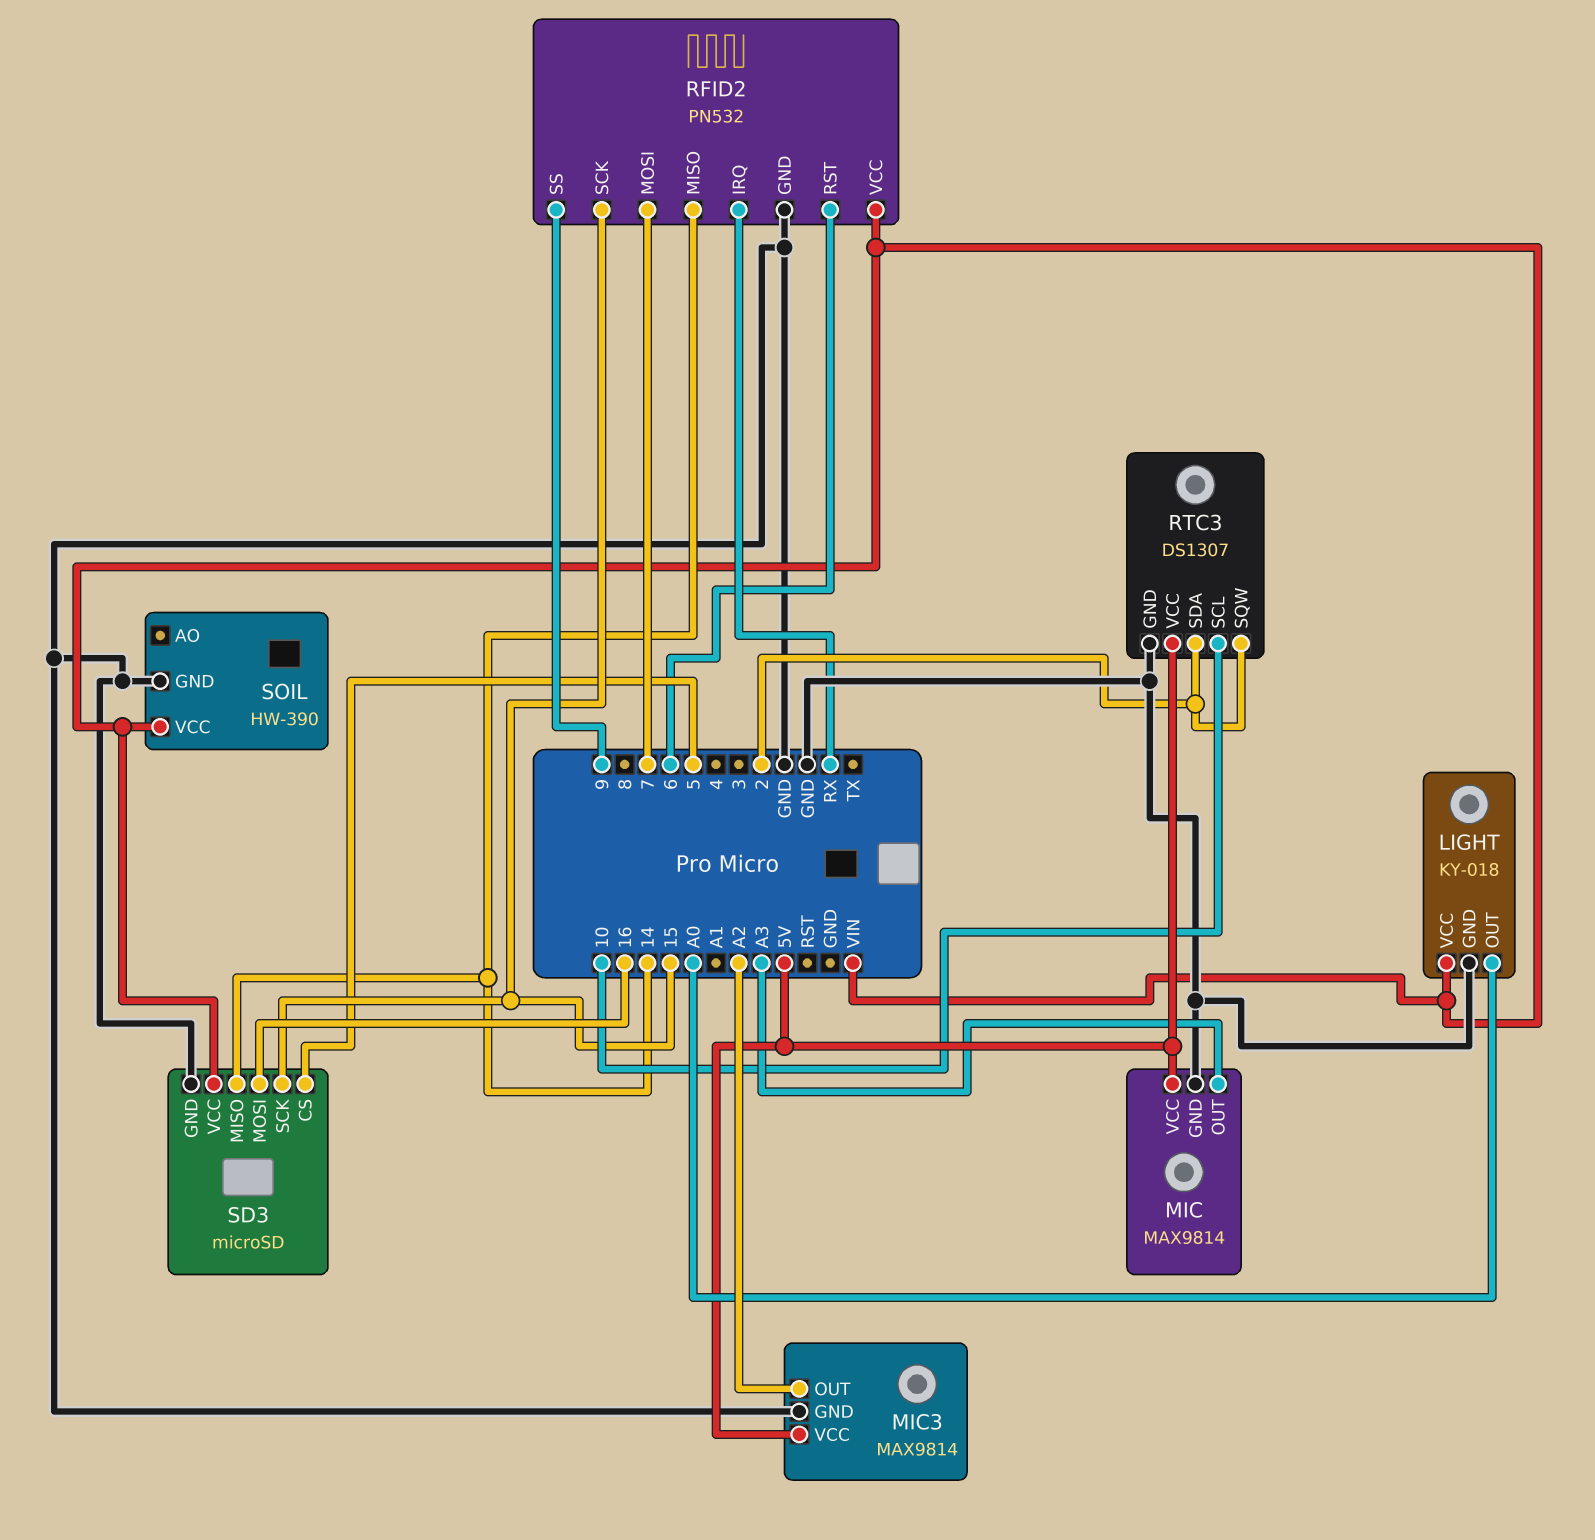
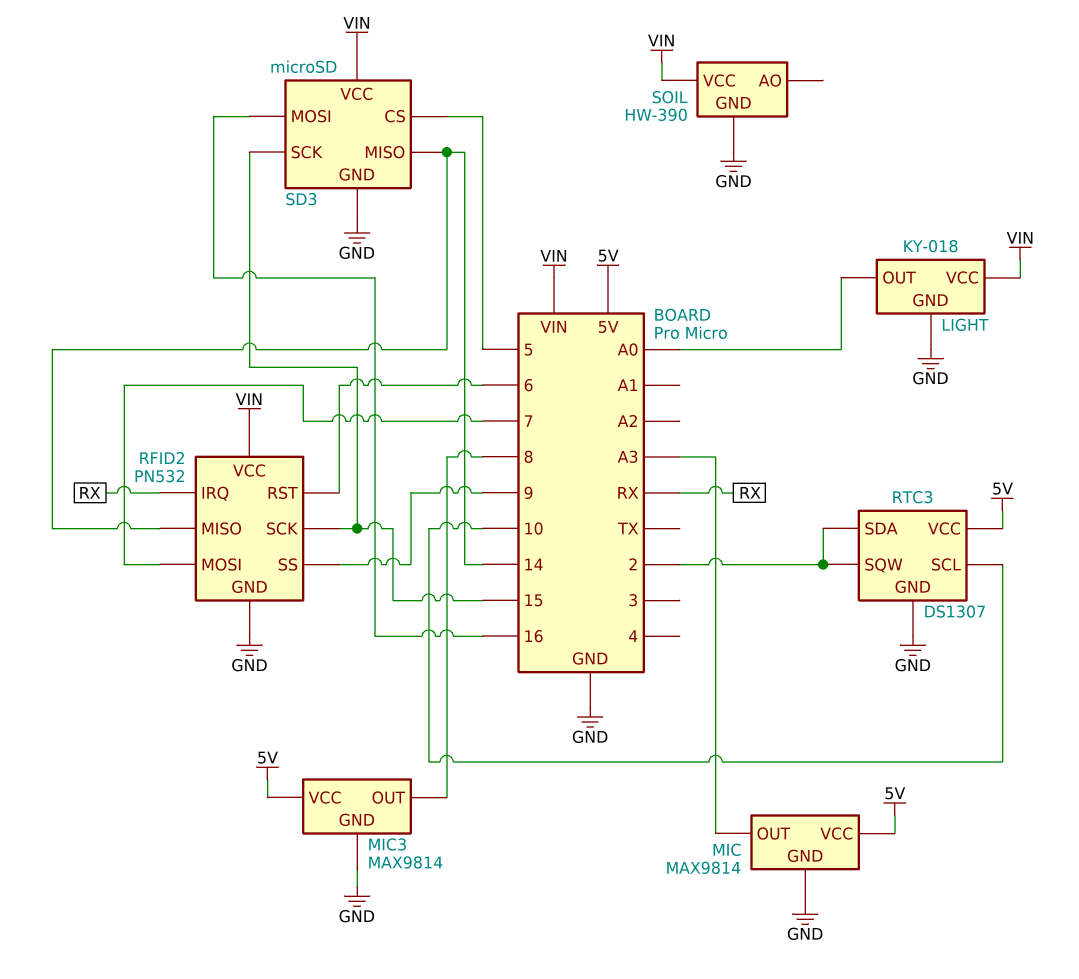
MIC3 pin OUT: A2 -> 8

